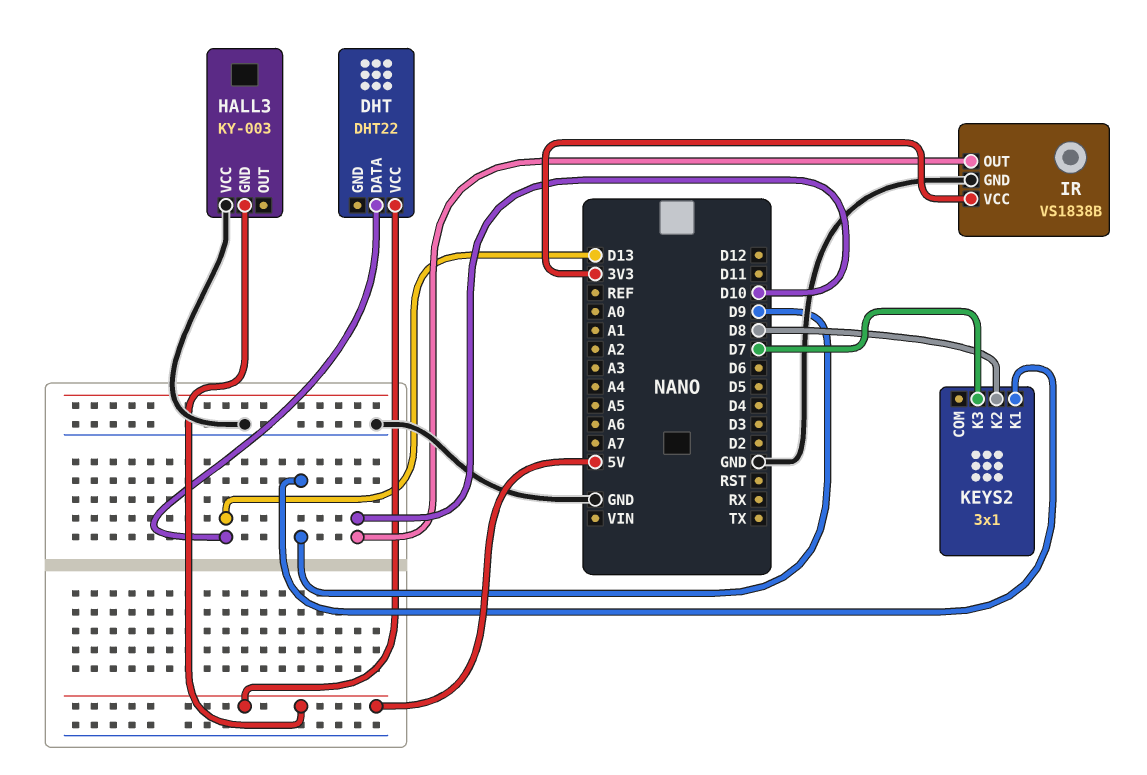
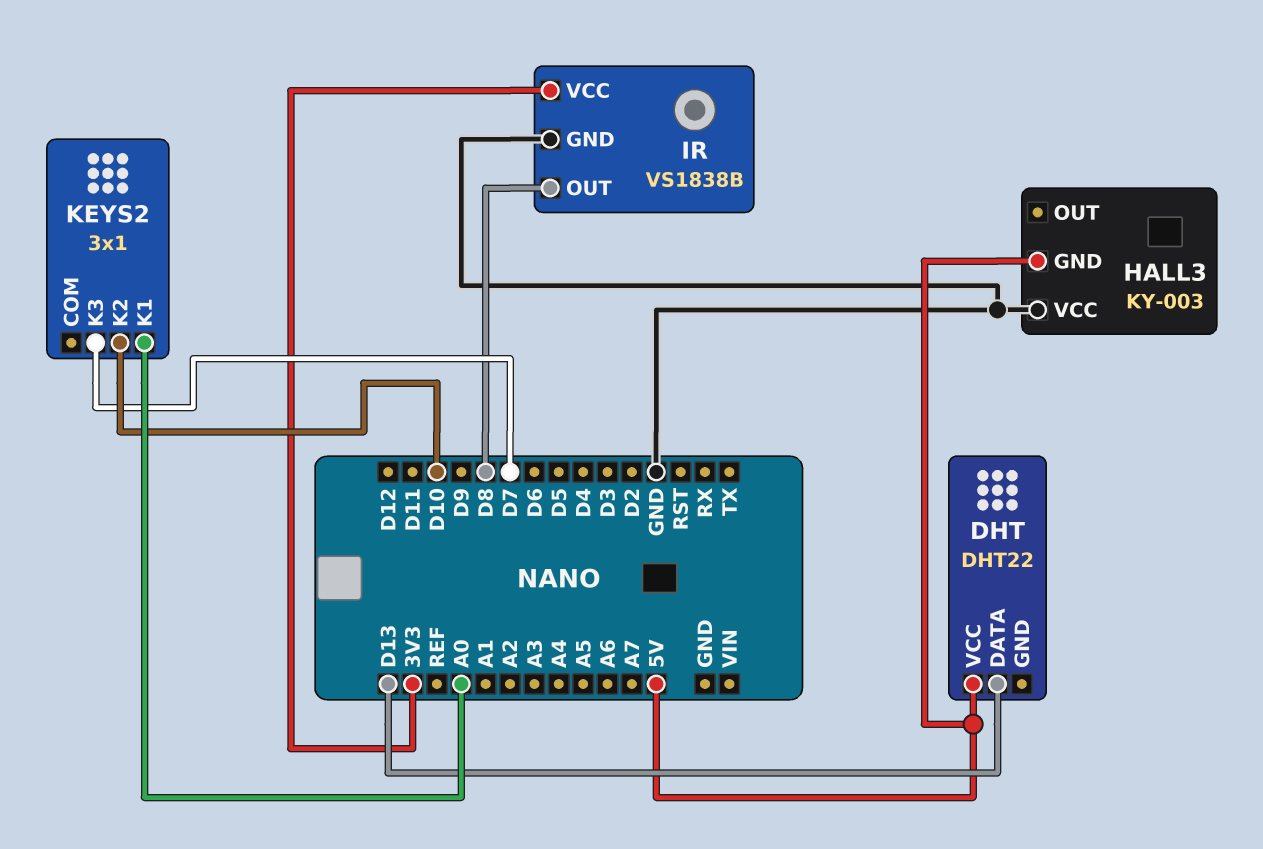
IR pin OUT: D10 -> D8
KEYS2 pin K1: D9 -> A0
KEYS2 pin K2: D8 -> D10

